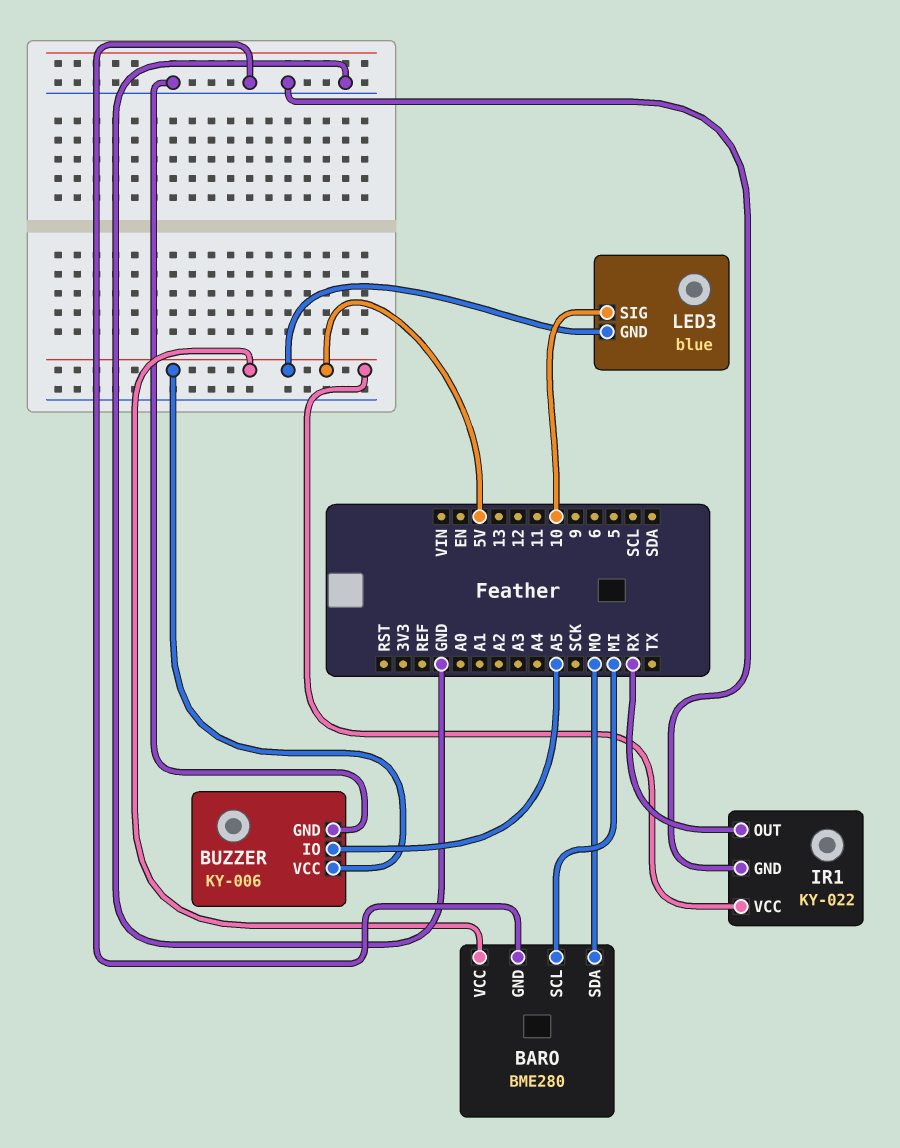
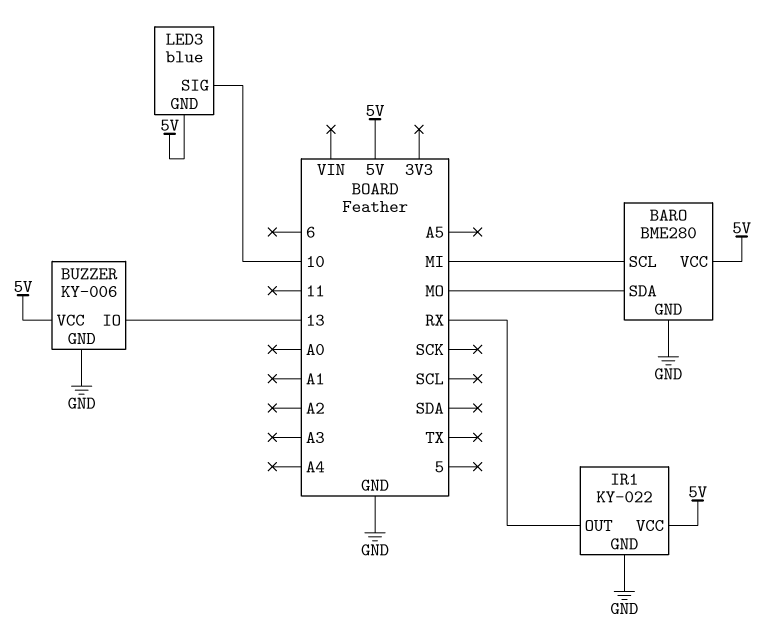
BUZZER pin IO: A5 -> 13

